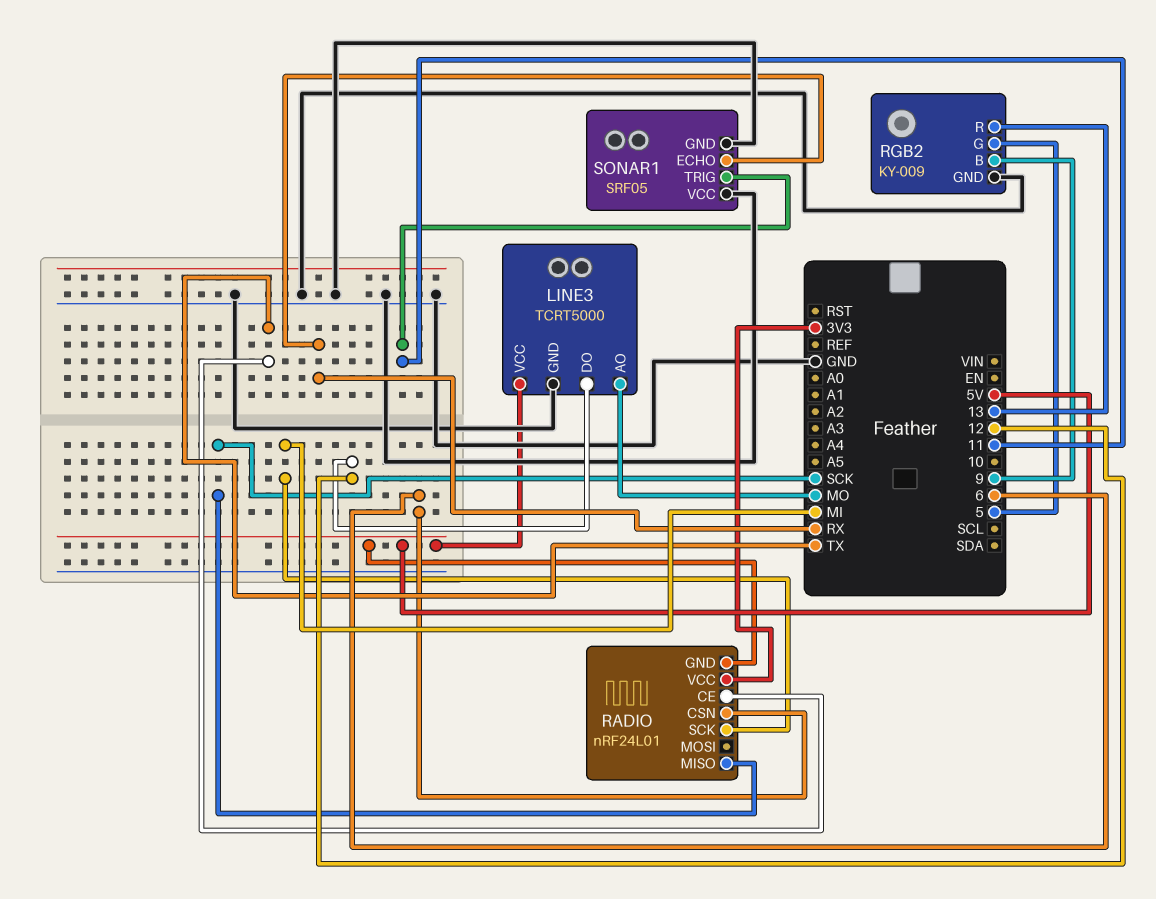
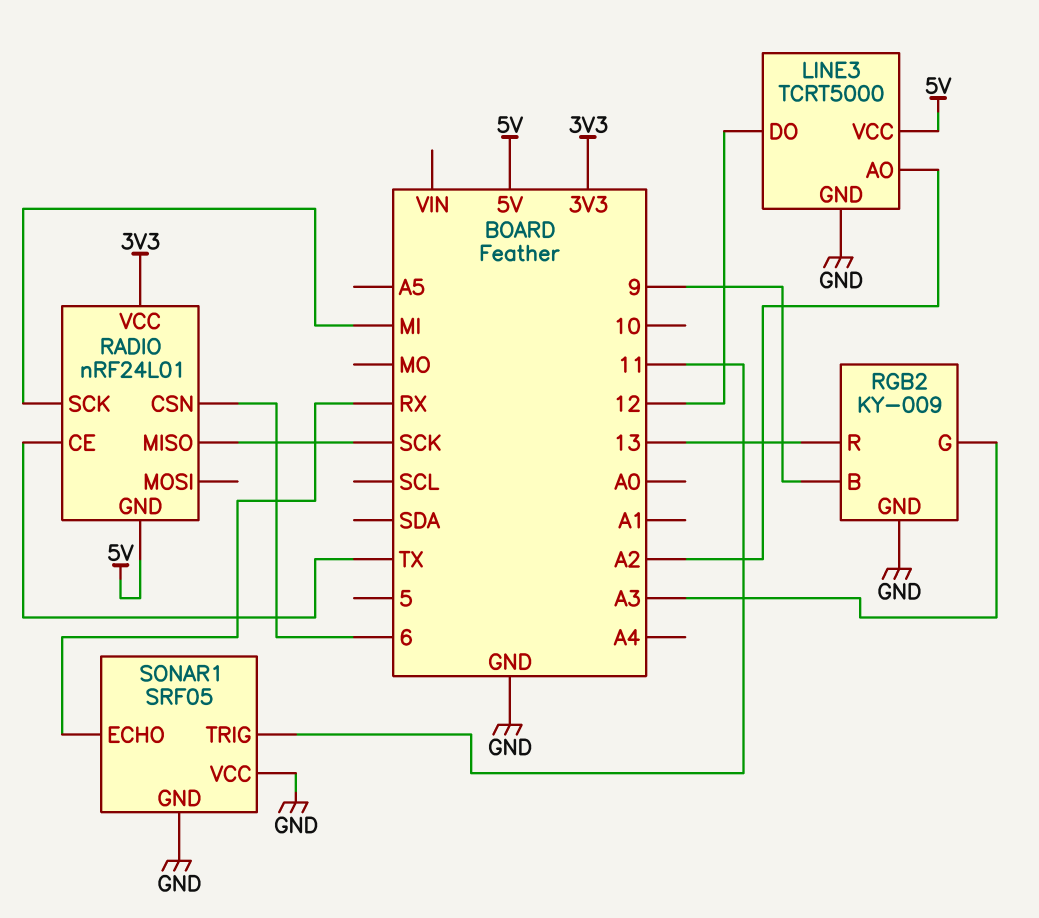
LINE3 pin AO: MO -> A2
RGB2 pin G: 5 -> A3

